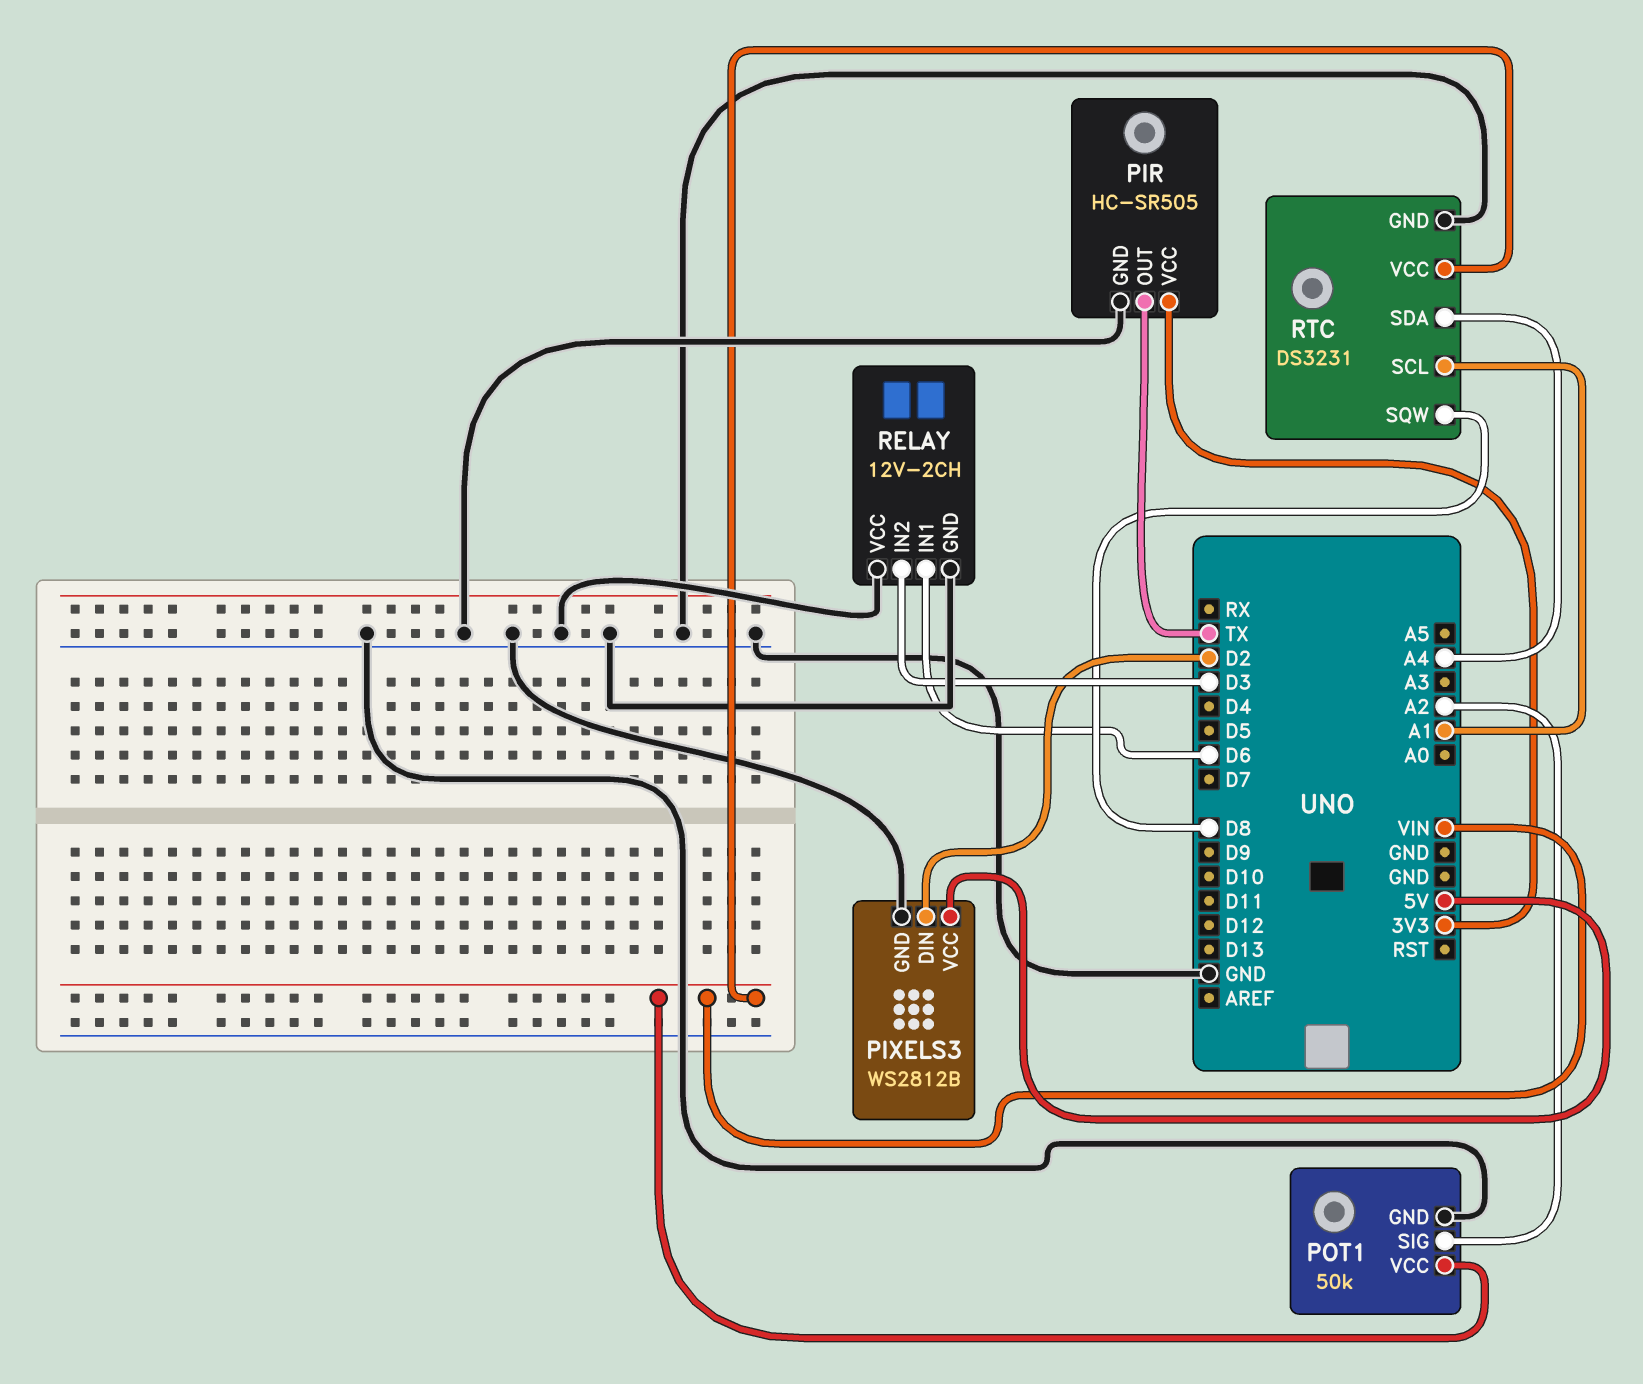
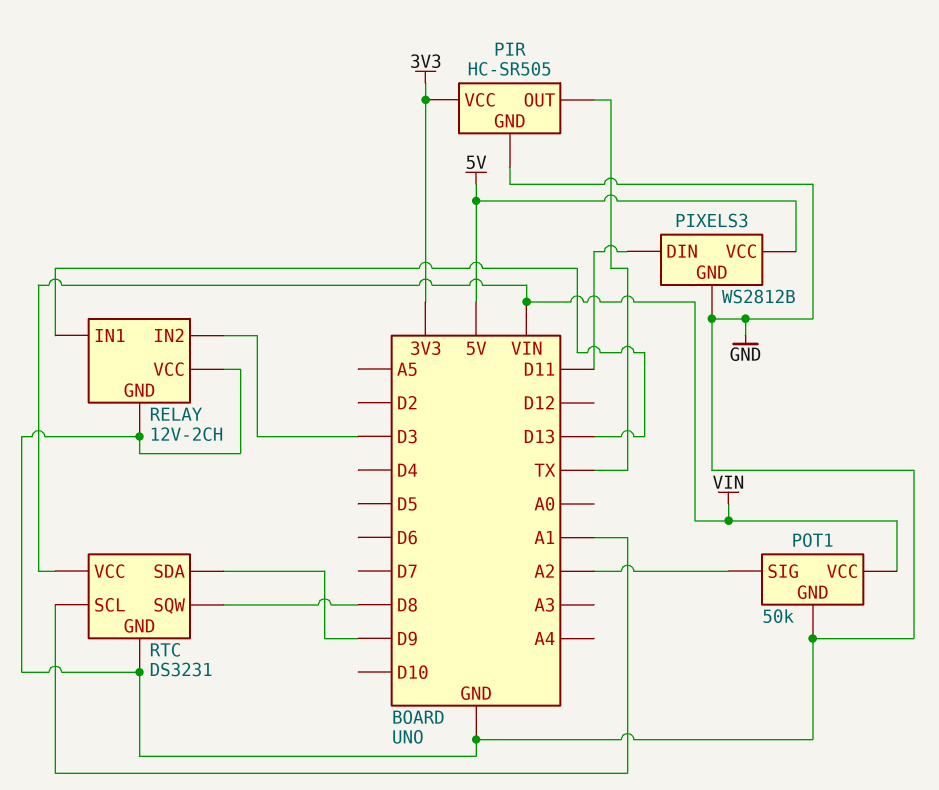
PIXELS3 pin DIN: D2 -> D11
RELAY pin IN1: D6 -> D13
RTC pin SDA: A4 -> D9

